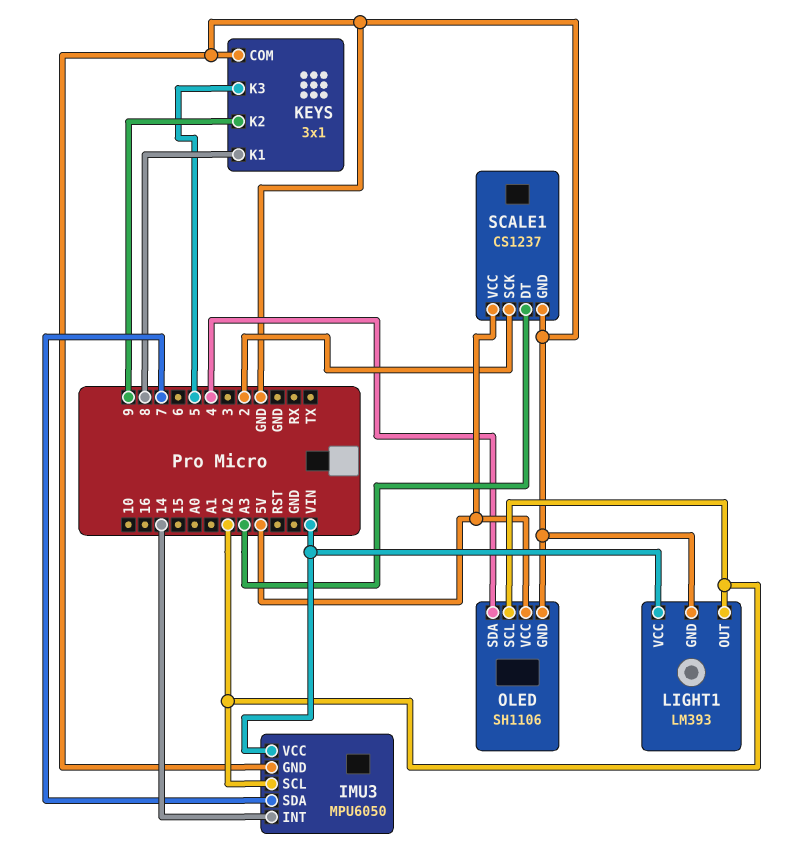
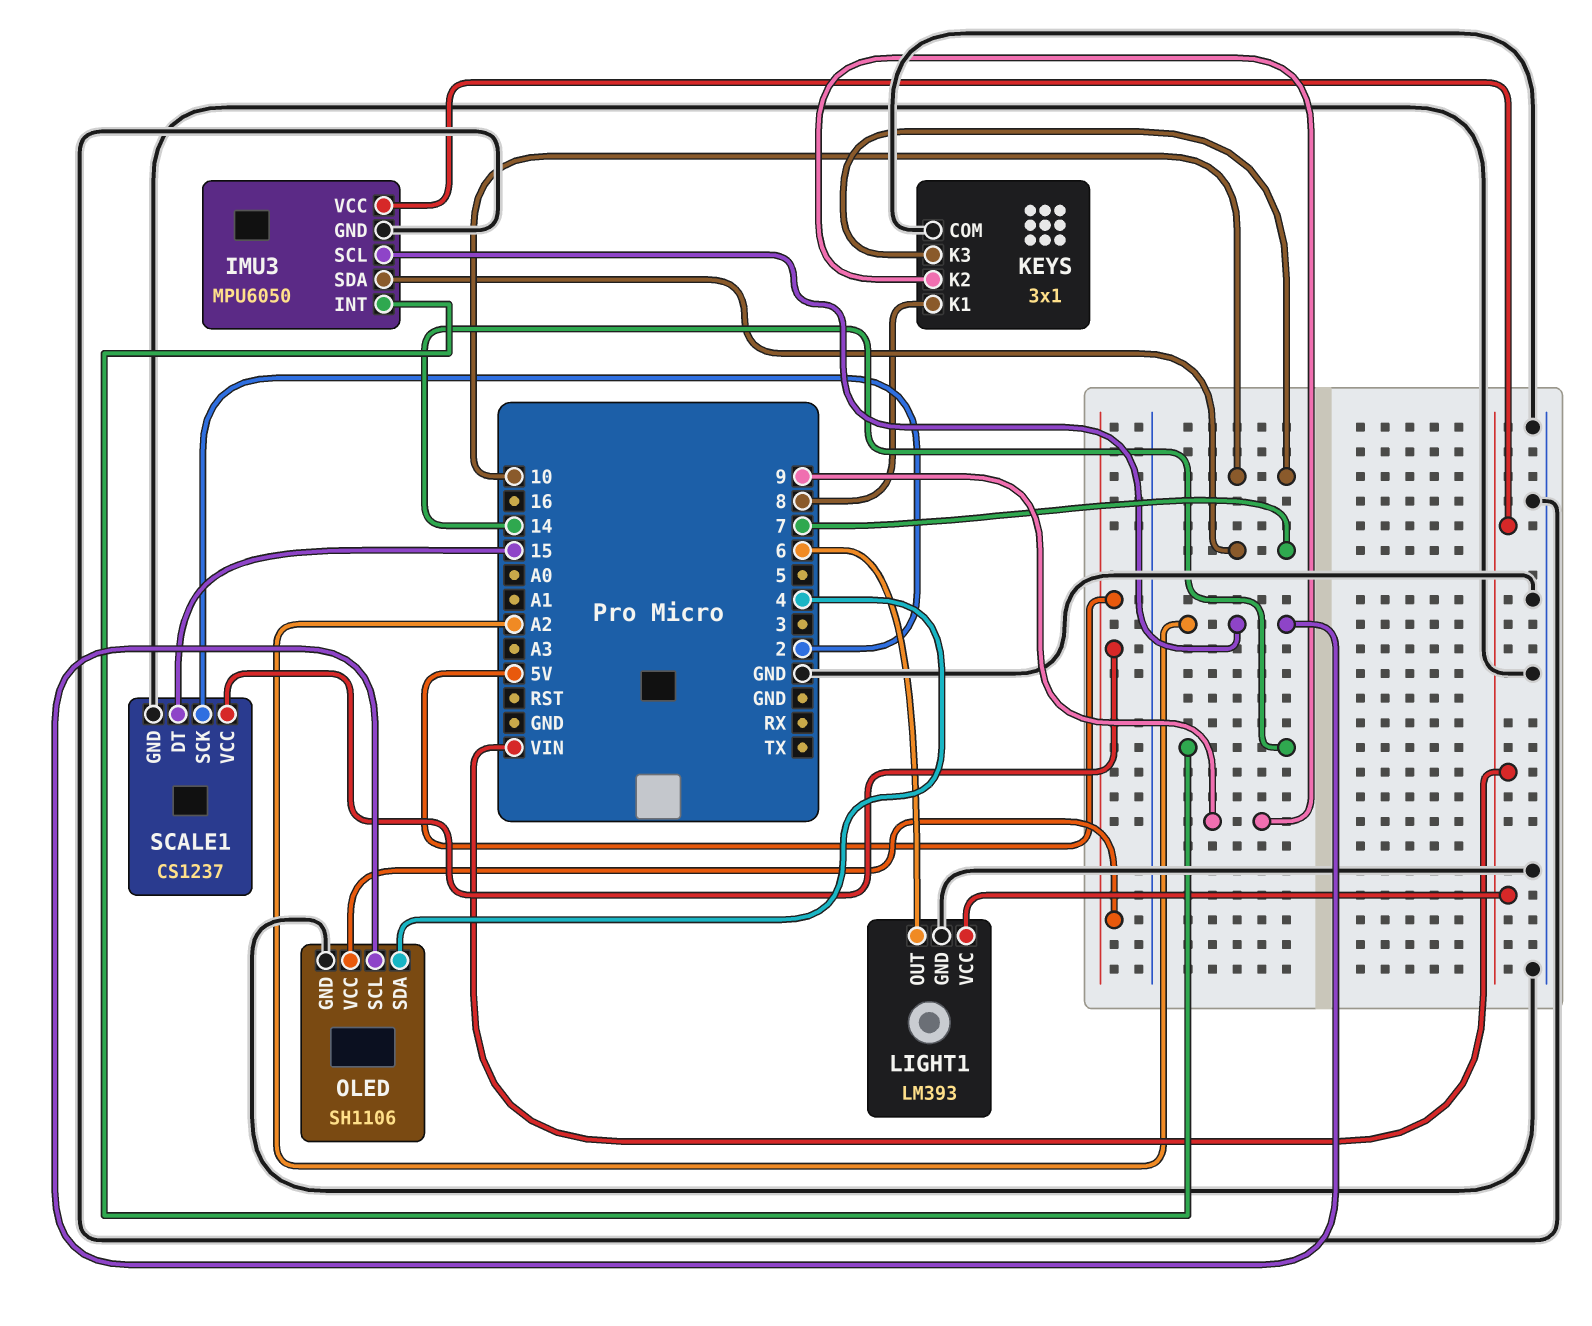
KEYS pin K3: 5 -> 10
LIGHT1 pin OUT: A2 -> 6
SCALE1 pin DT: A3 -> 15

